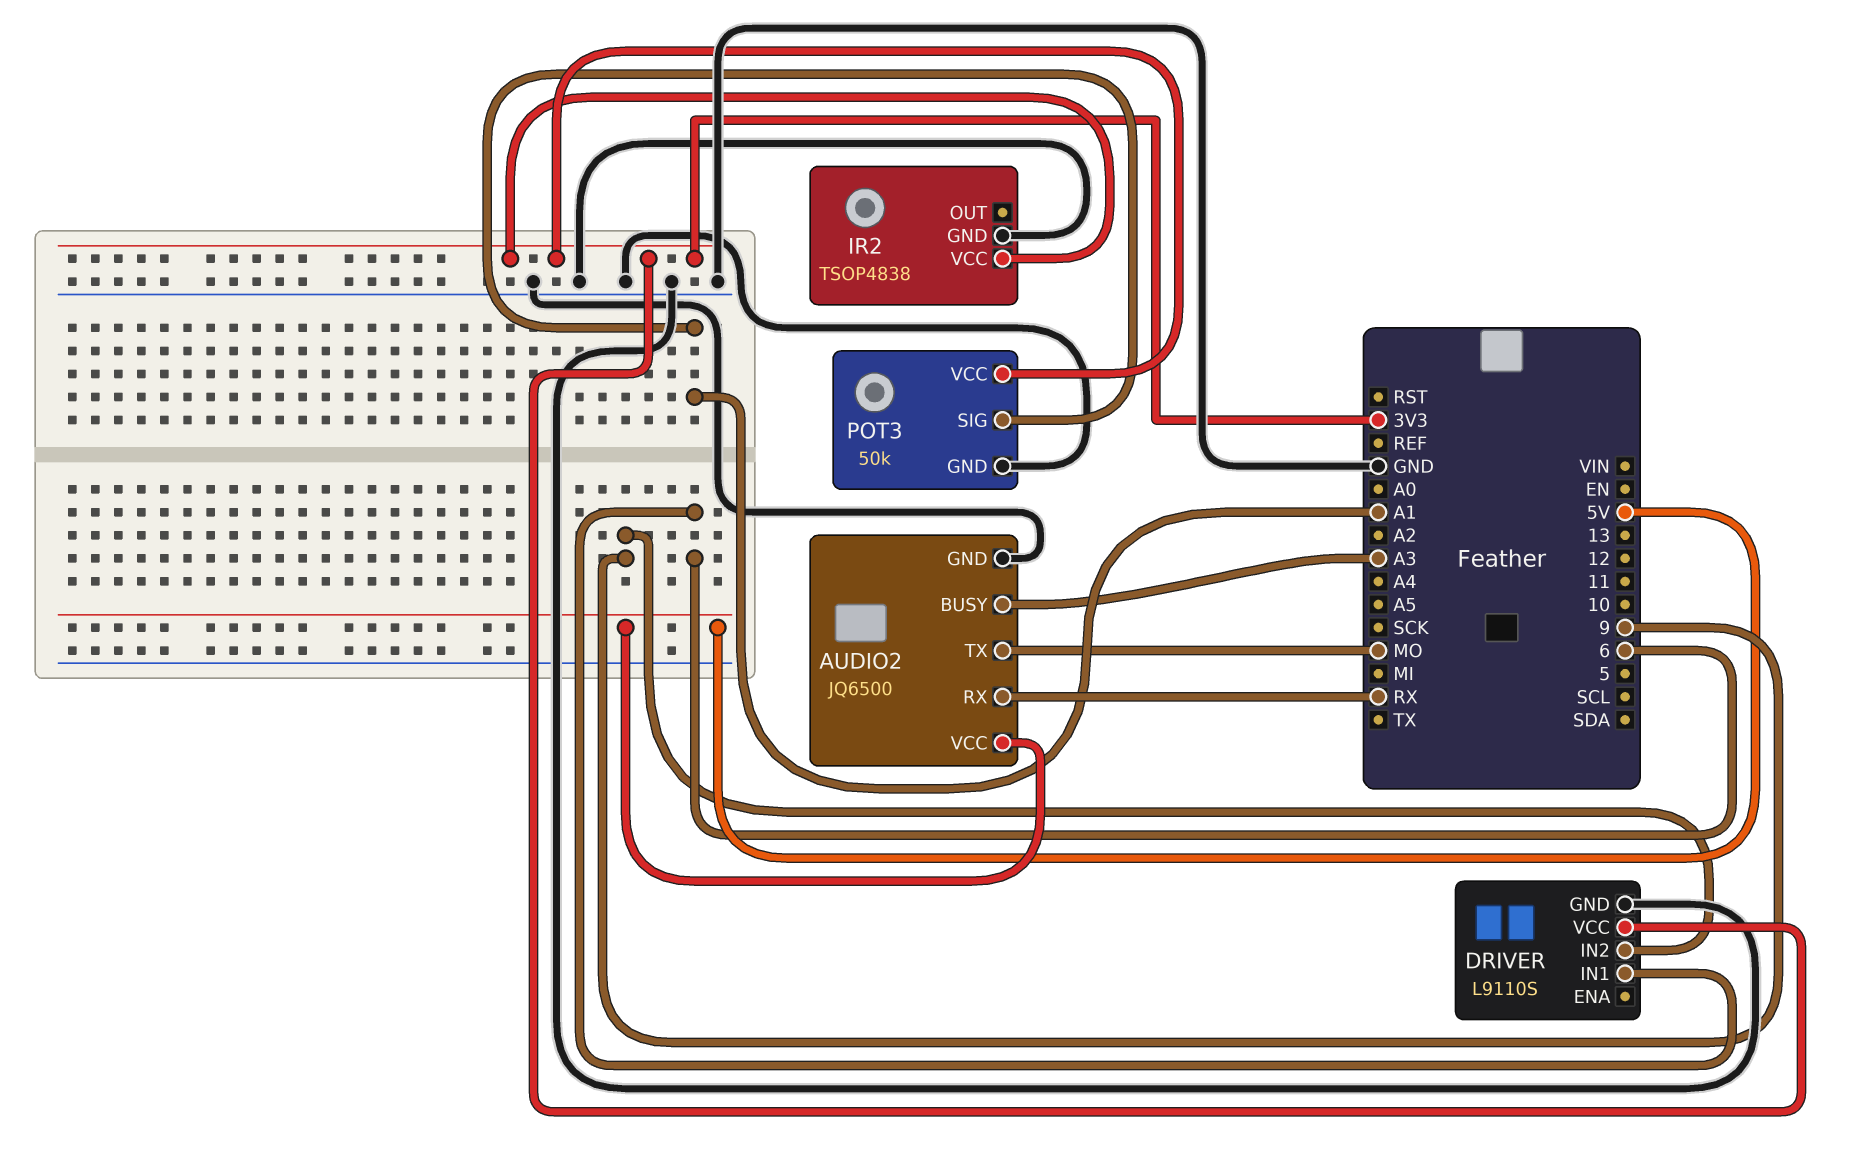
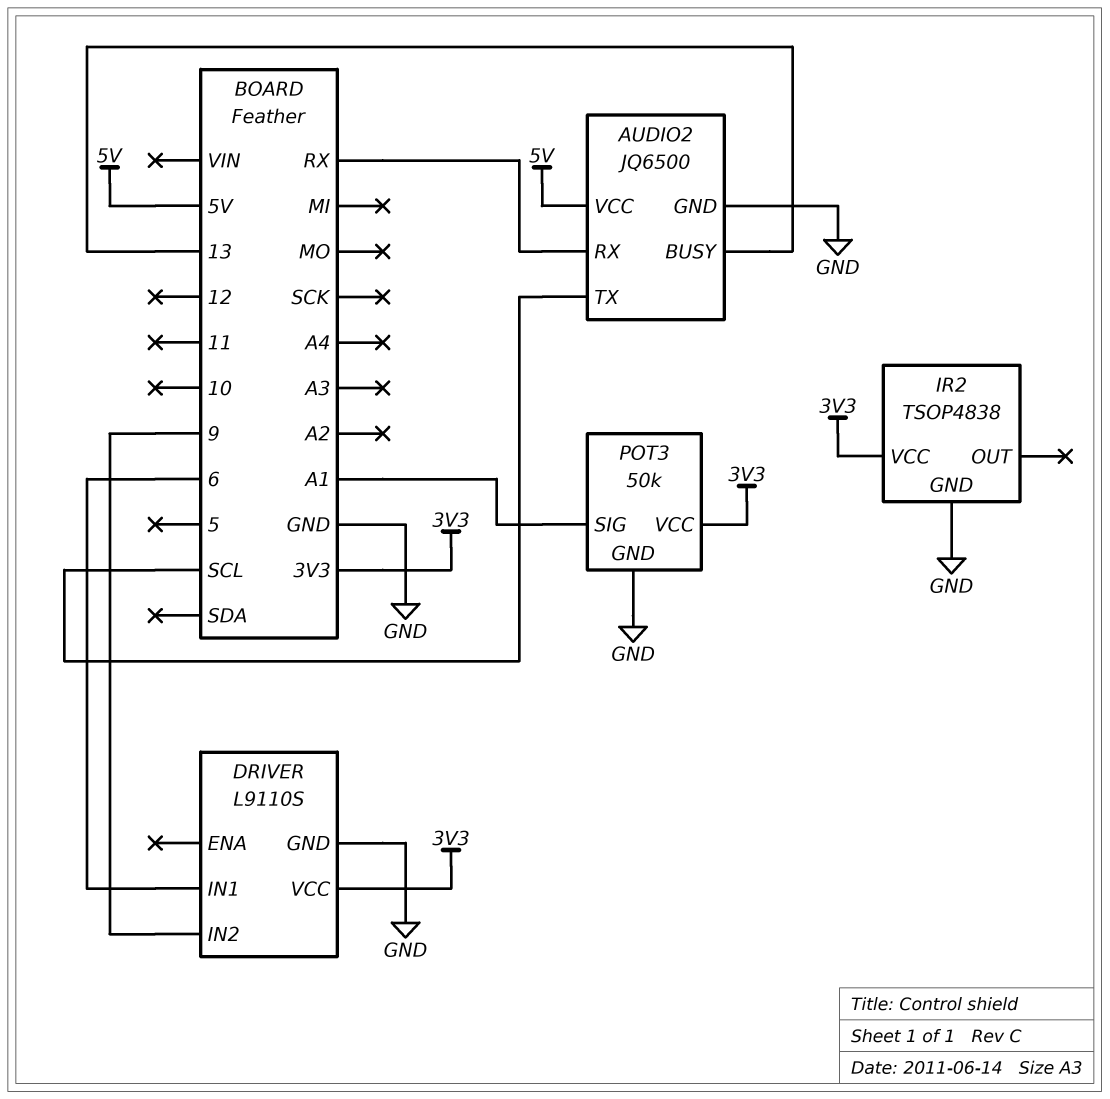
AUDIO2 pin BUSY: A3 -> 13
AUDIO2 pin TX: MO -> SCL

